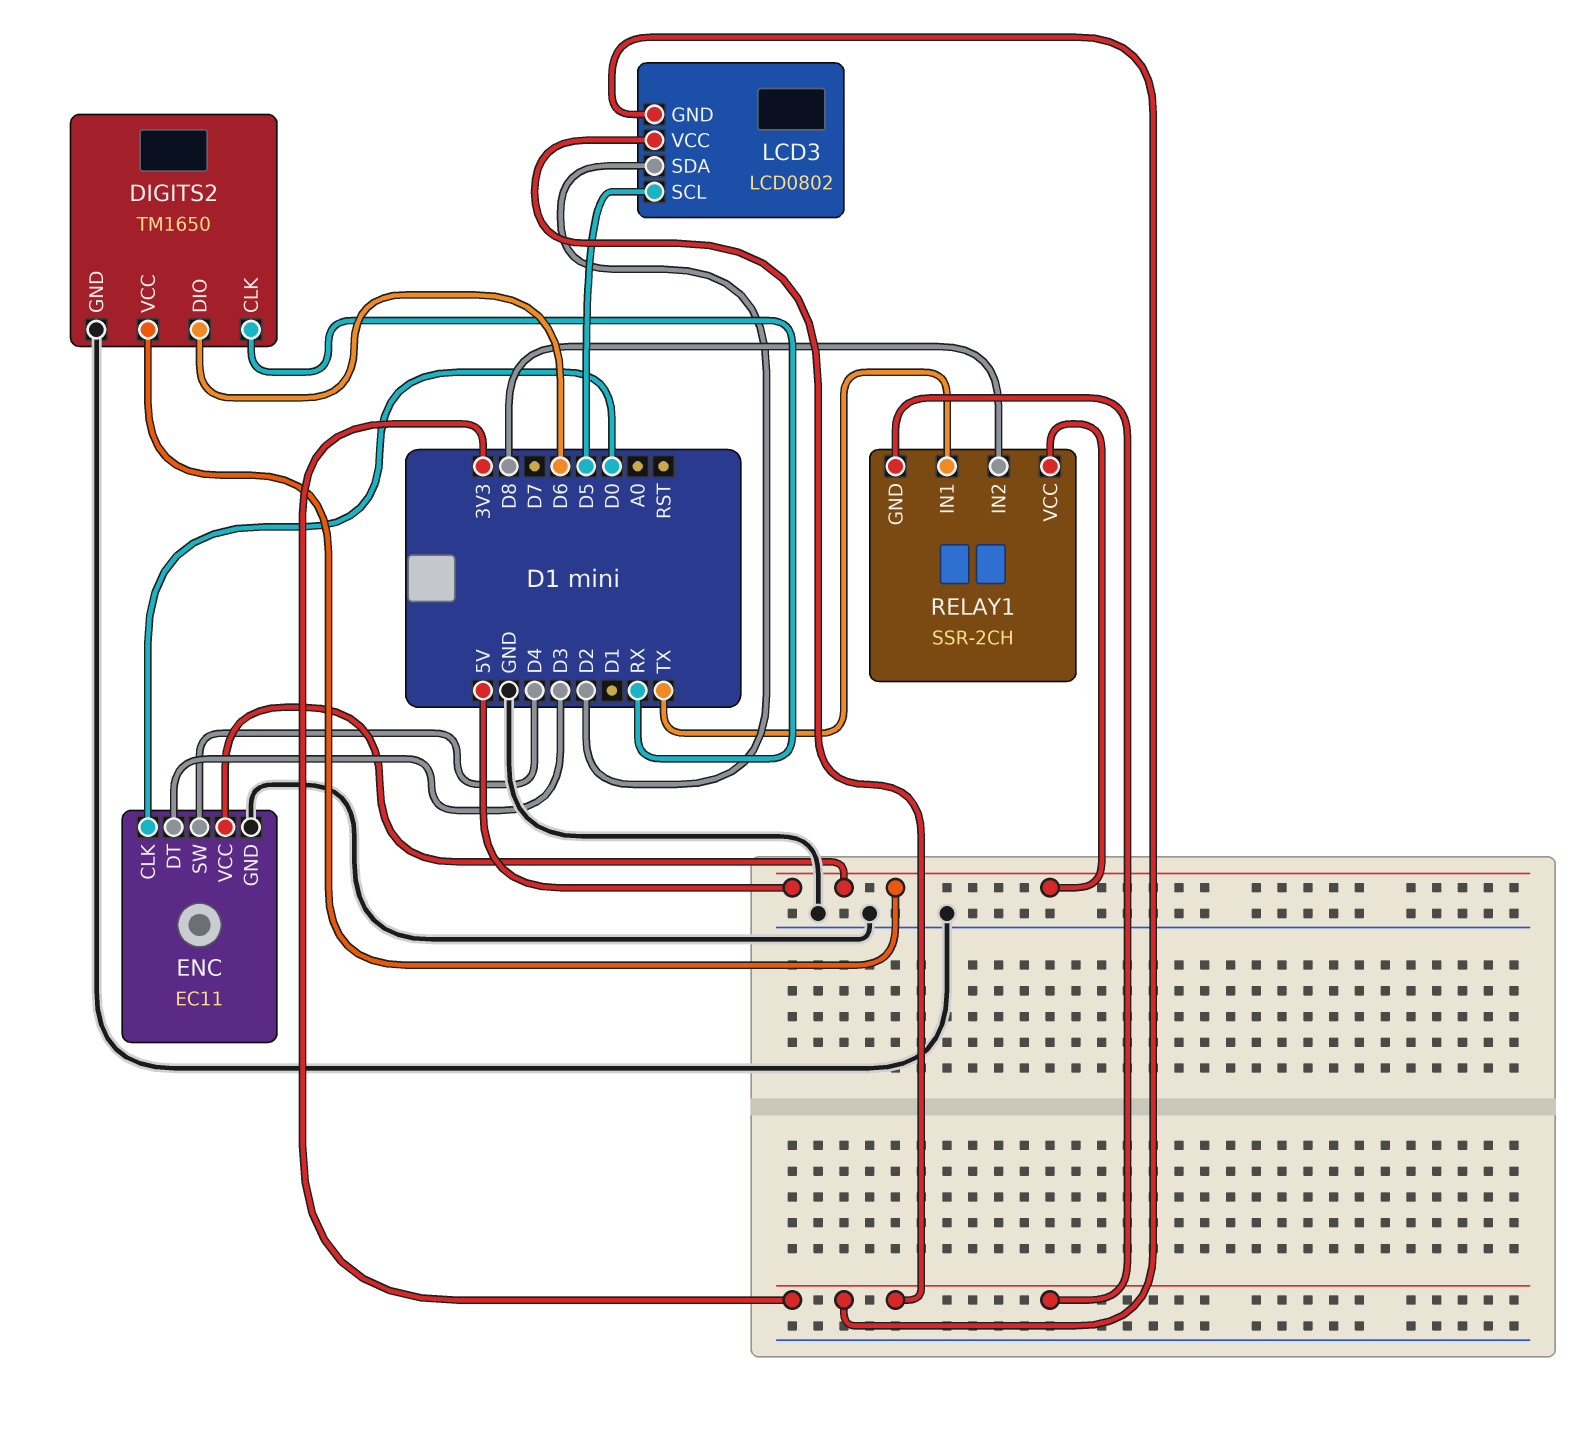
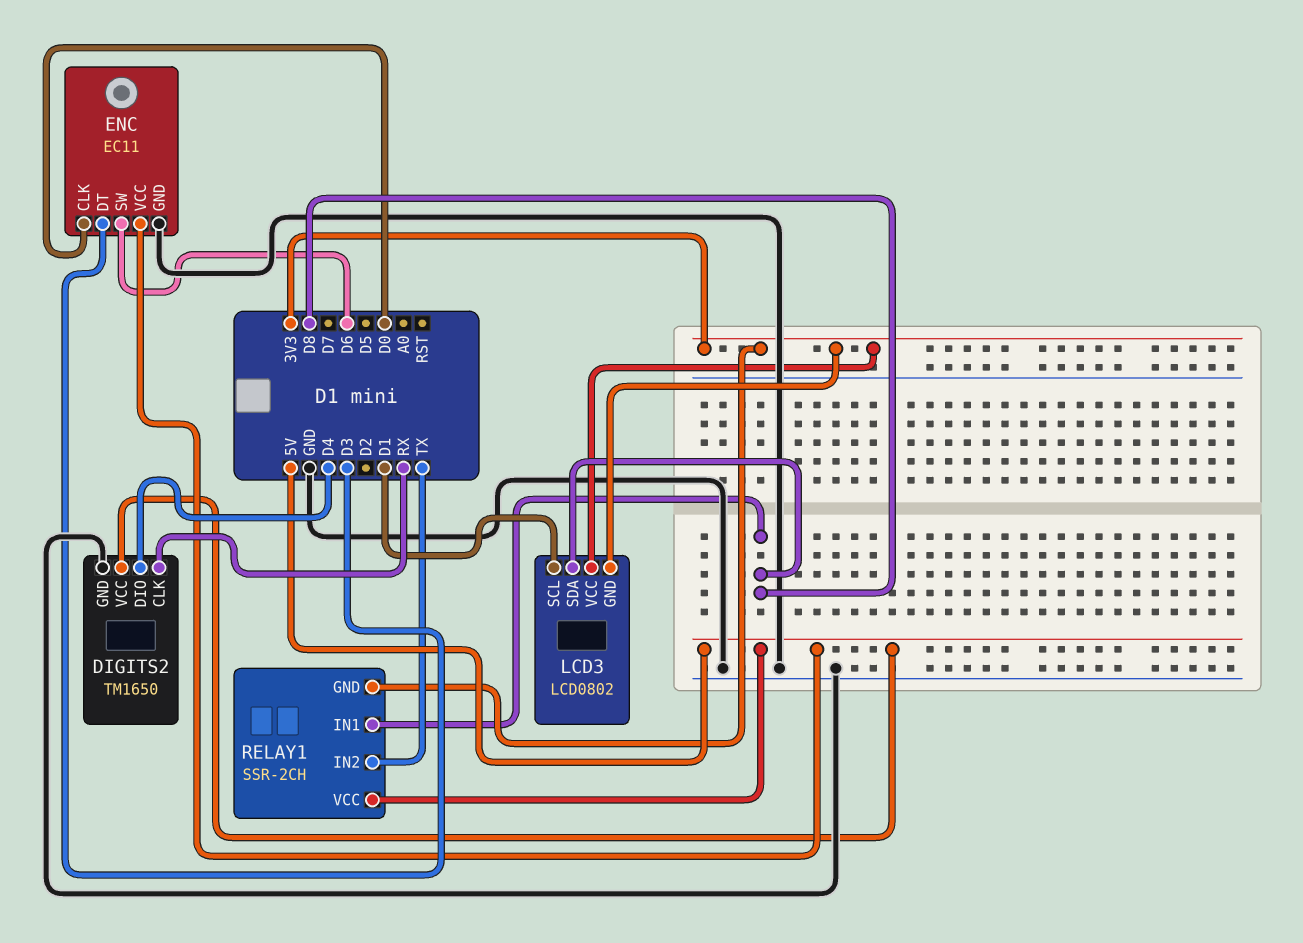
DIGITS2 pin DIO: D6 -> D4
ENC pin SW: D4 -> D6
LCD3 pin SCL: D5 -> D1
LCD3 pin SDA: D2 -> D8
RELAY1 pin IN1: TX -> D8
RELAY1 pin IN2: D8 -> TX

